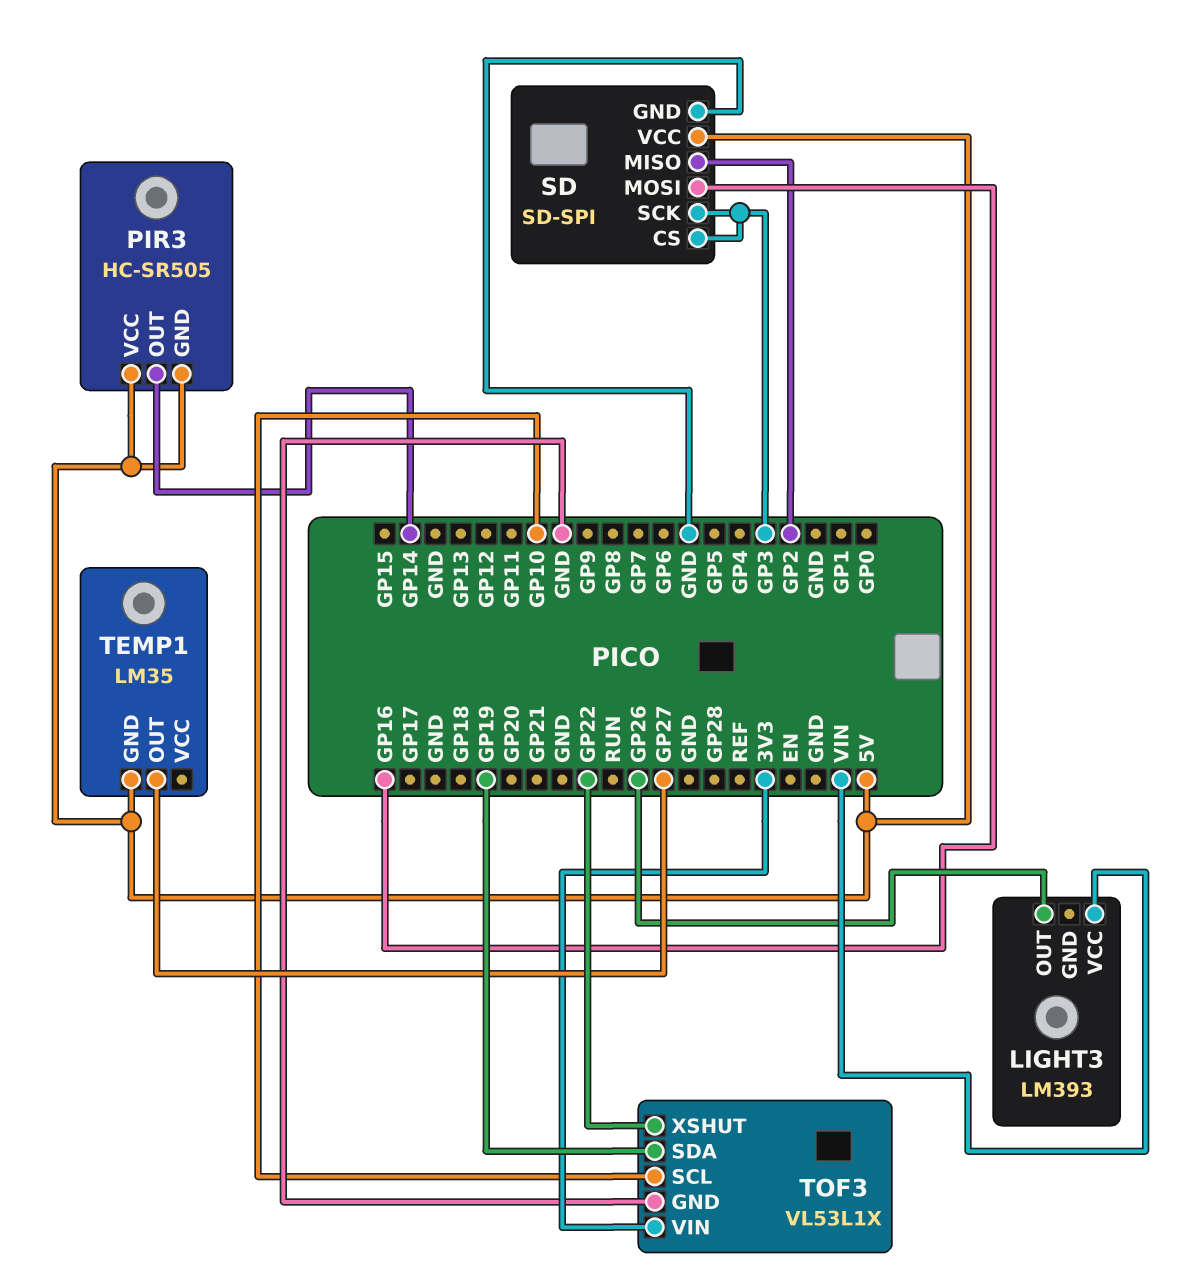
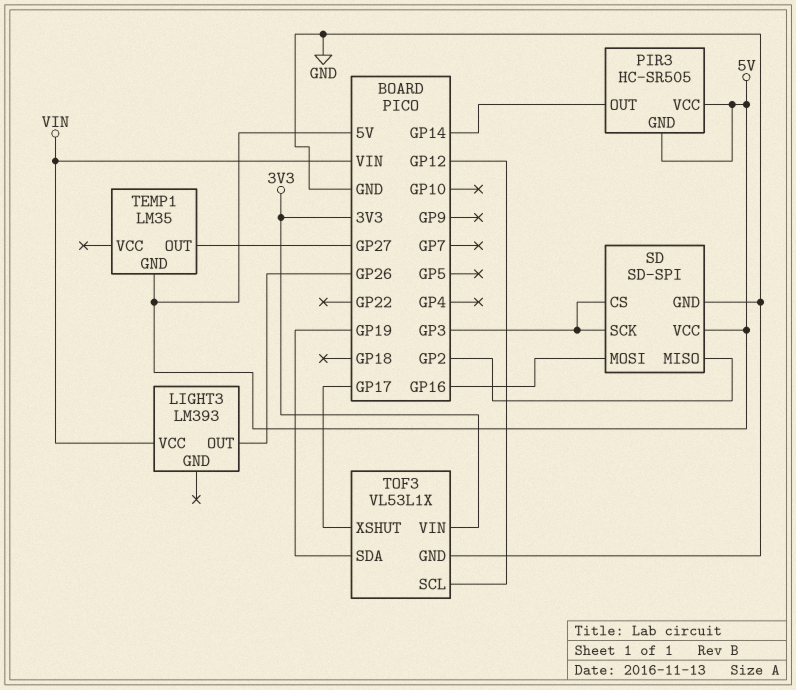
TOF3 pin SCL: GP10 -> GP12
TOF3 pin XSHUT: GP22 -> GP17

